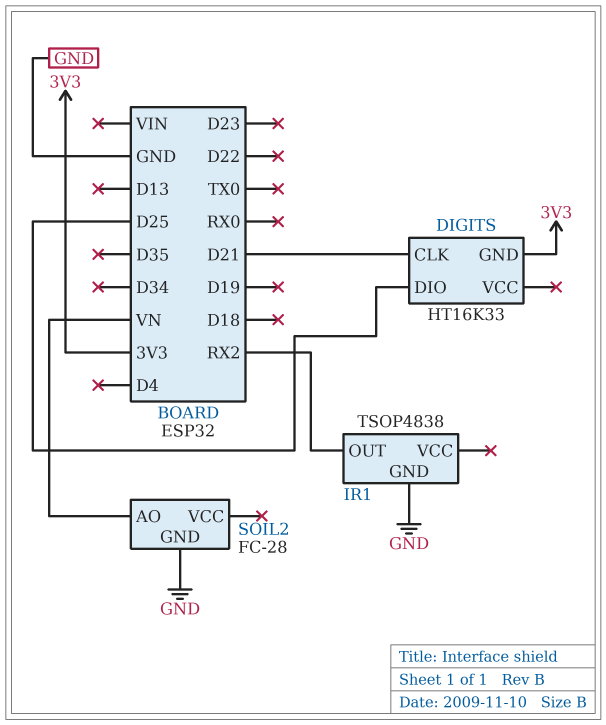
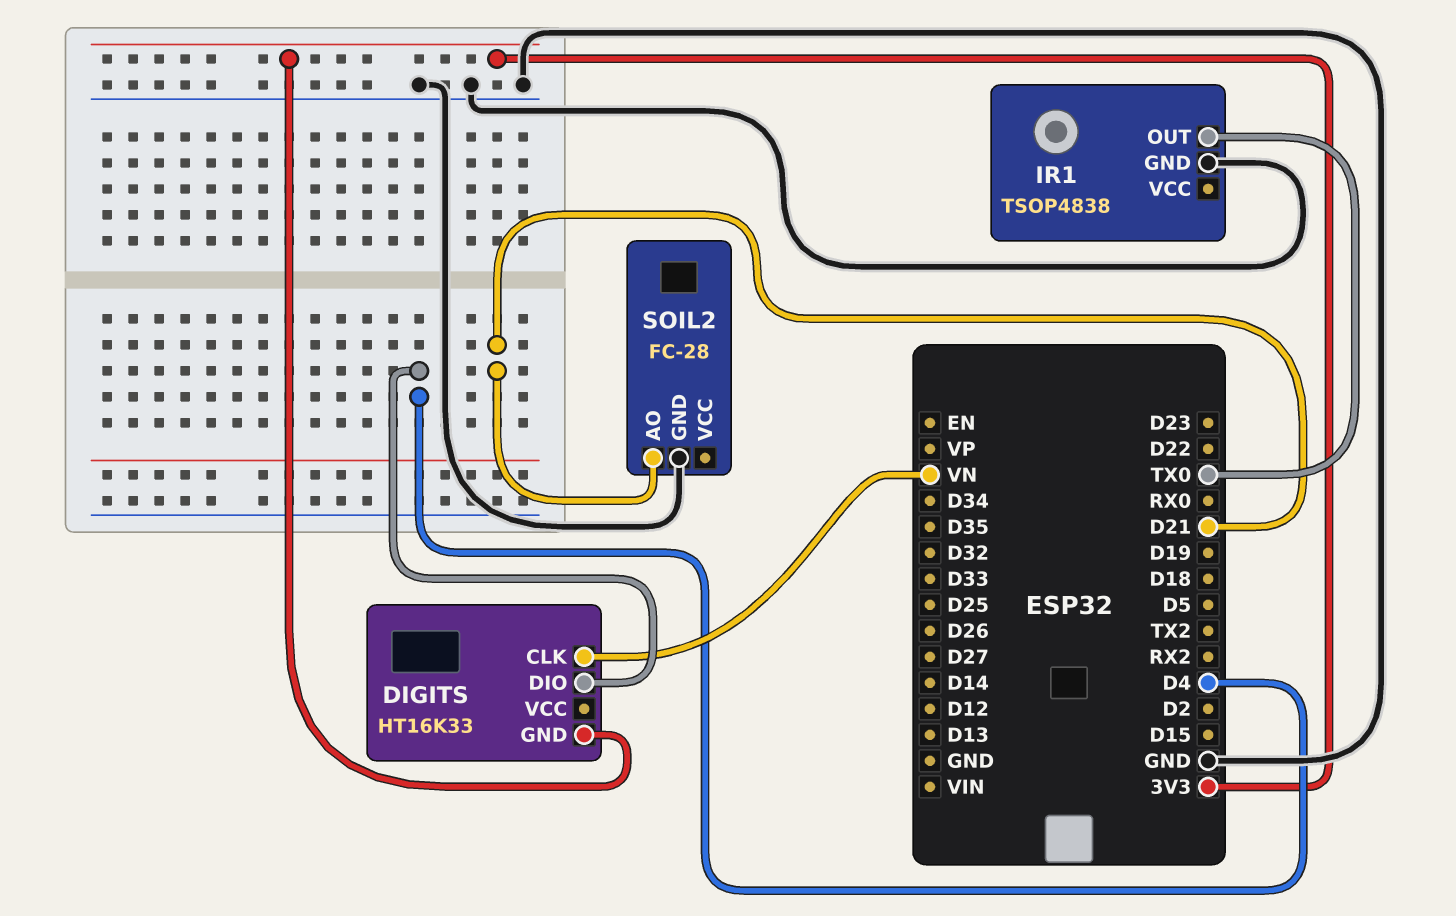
DIGITS pin CLK: D21 -> VN
DIGITS pin DIO: D25 -> D4
IR1 pin OUT: RX2 -> TX0
SOIL2 pin AO: VN -> D21

